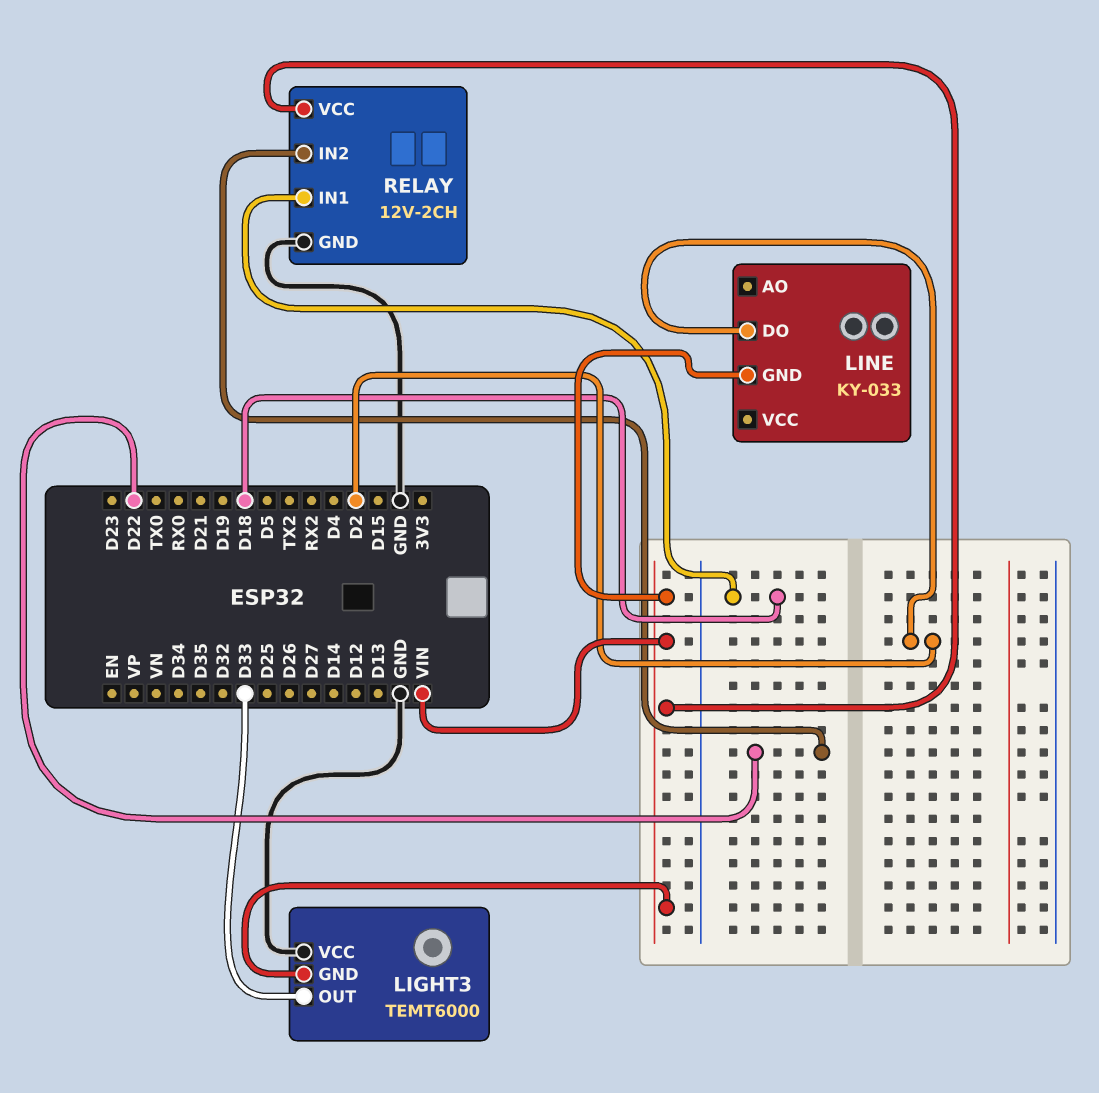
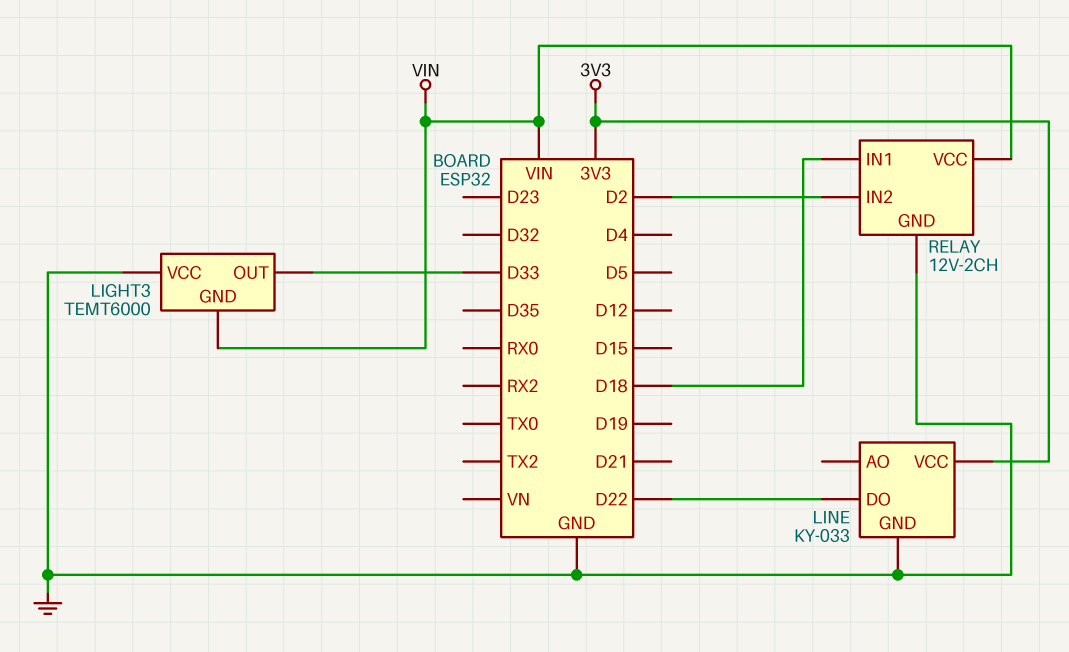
LINE pin DO: D2 -> D22
LINE pin GND: VIN -> GND
LINE pin VCC: none -> 3V3
RELAY pin IN2: D22 -> D2

